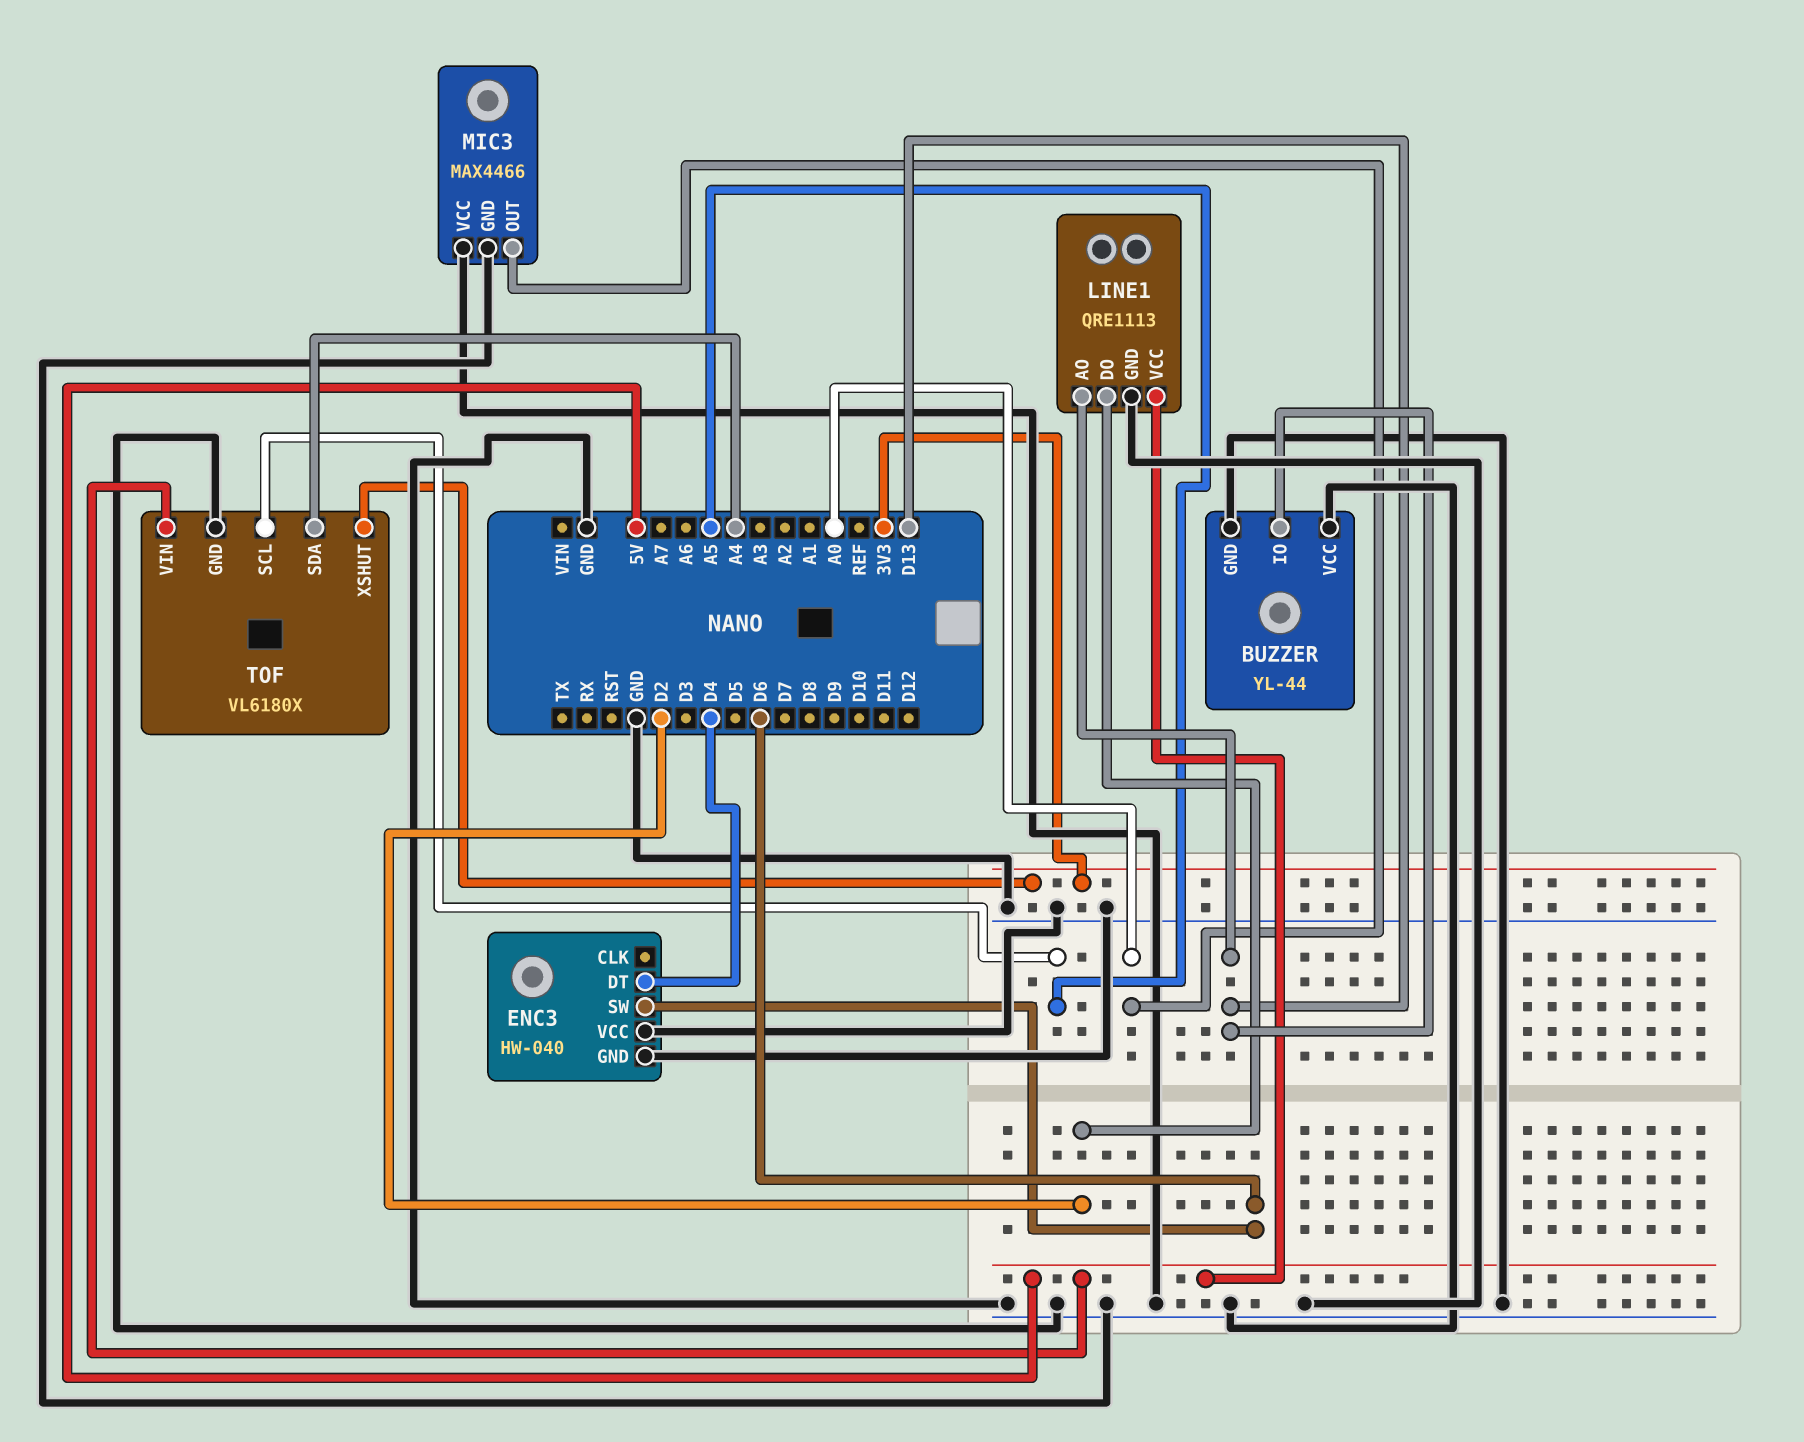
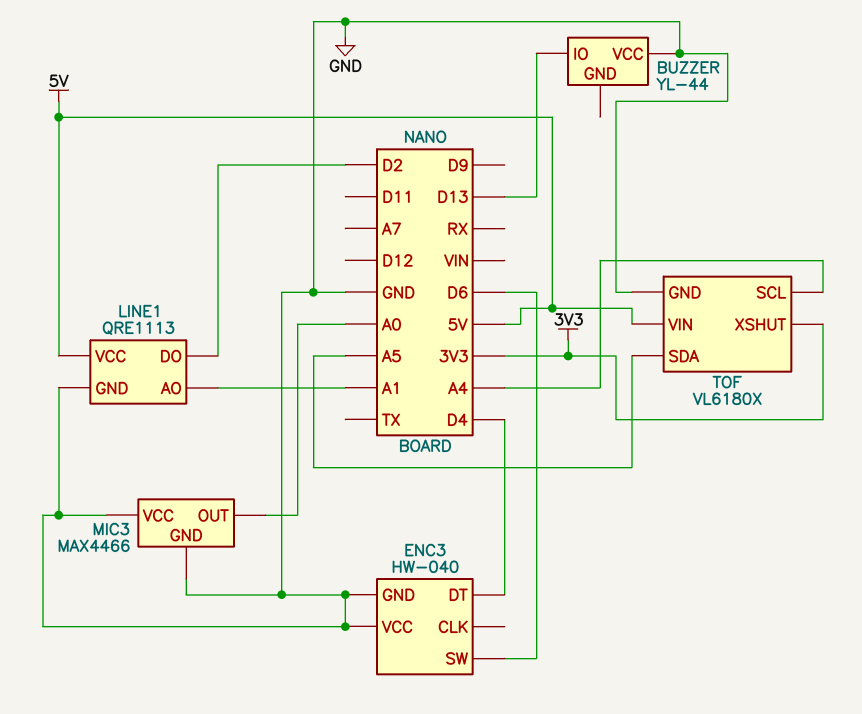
BUZZER pin GND: GND -> none
LINE1 pin AO: D13 -> A1
TOF pin SCL: A5 -> A4
TOF pin SDA: A4 -> A5

